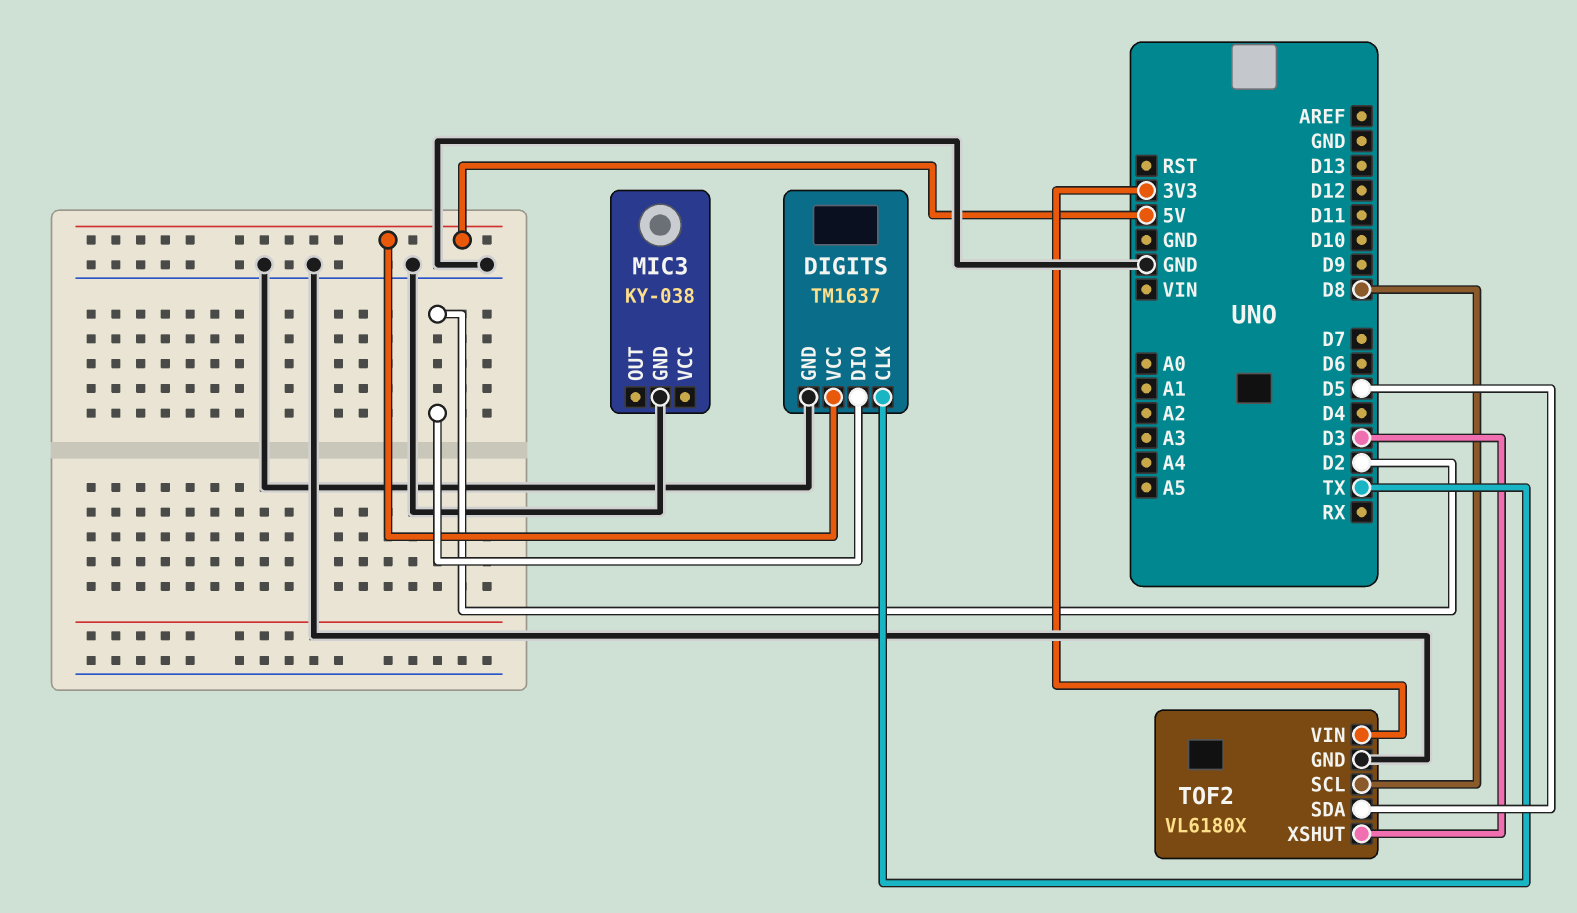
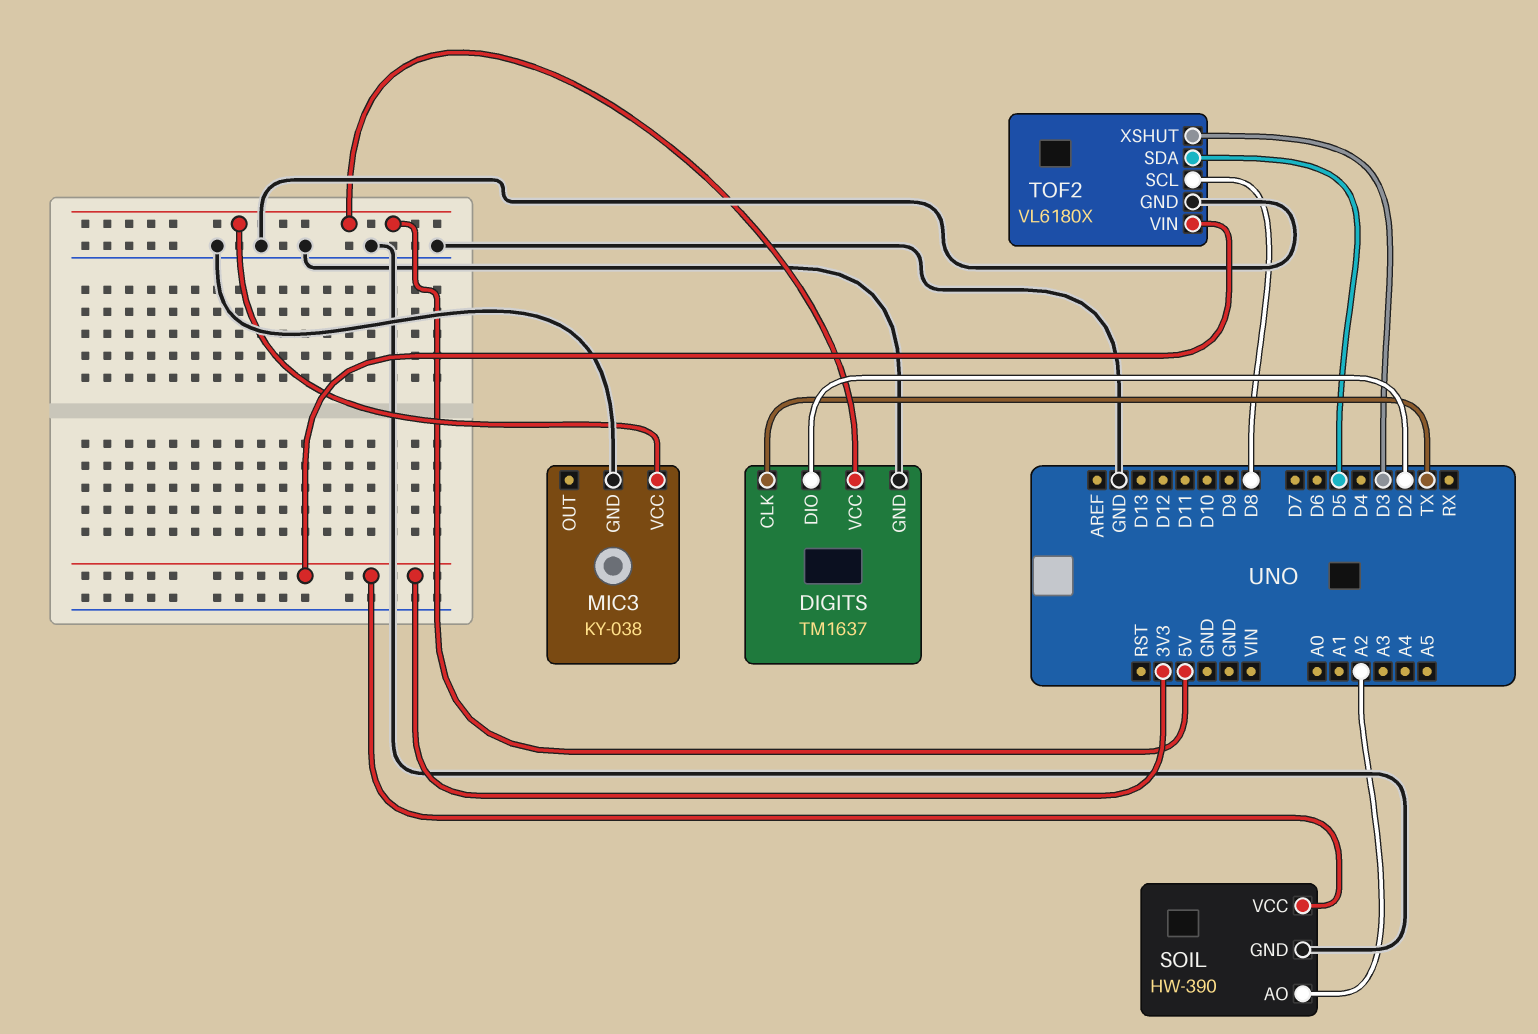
MIC3 pin VCC: none -> 5V
SOIL: none -> HW-390
SOIL pin AO: none -> A2
SOIL pin GND: none -> GND
SOIL pin VCC: none -> 3V3

